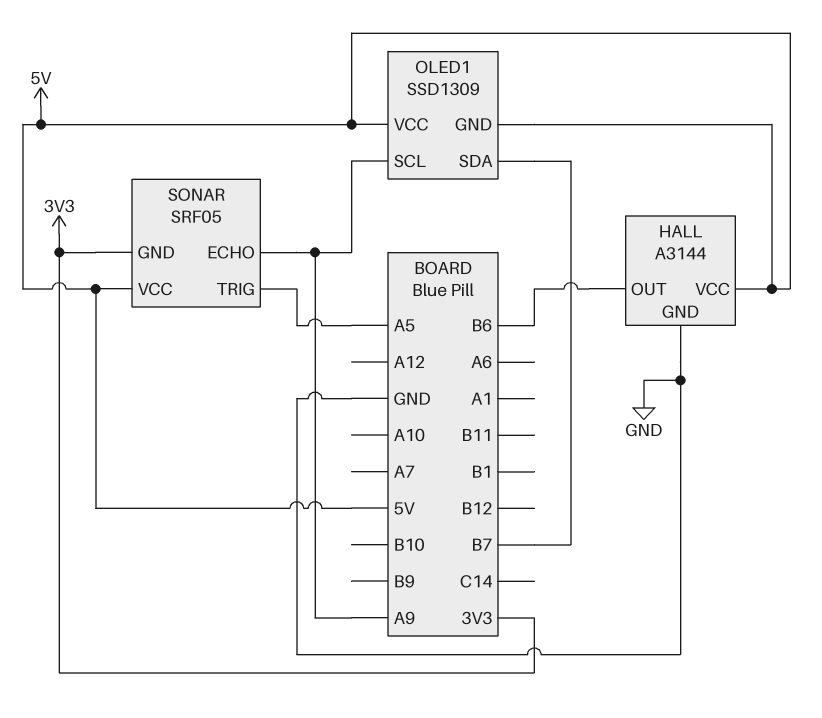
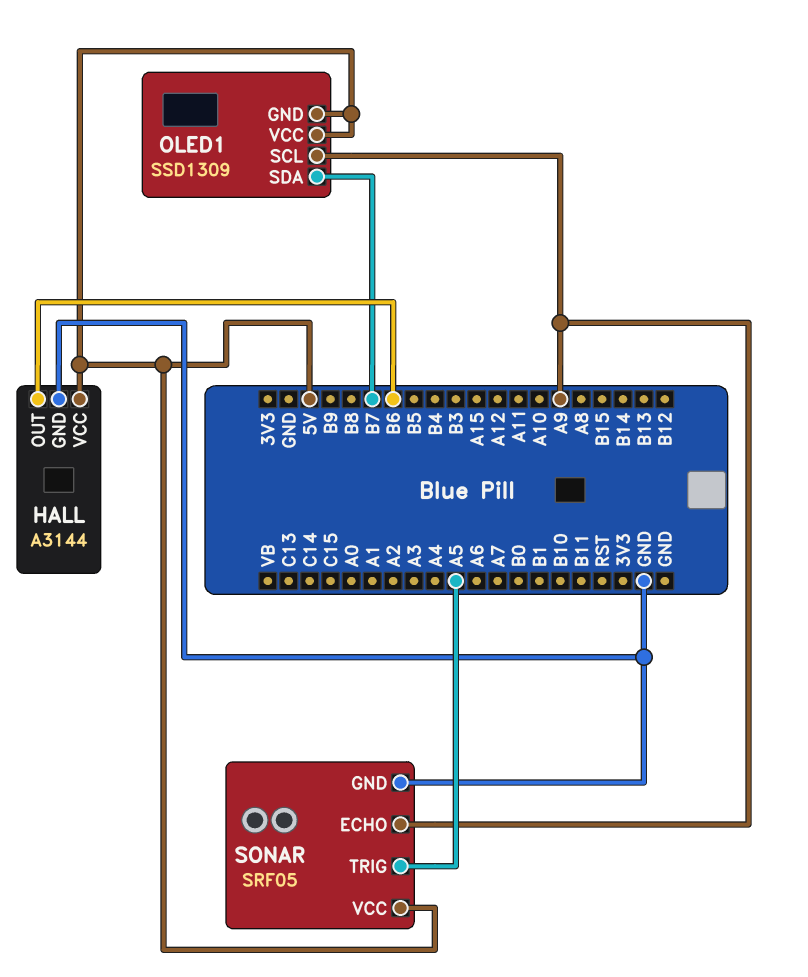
SONAR pin GND: 3V3 -> GND

